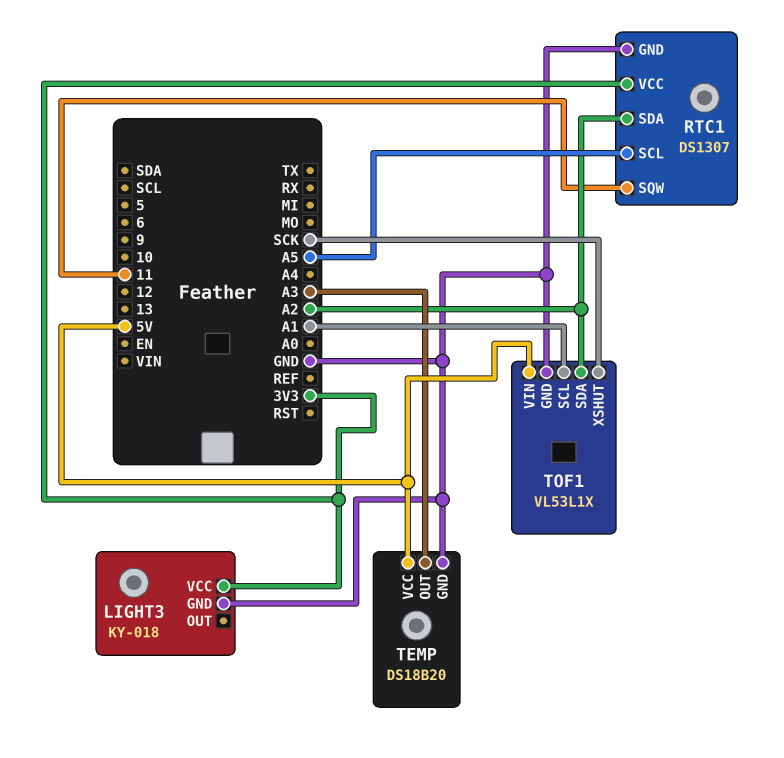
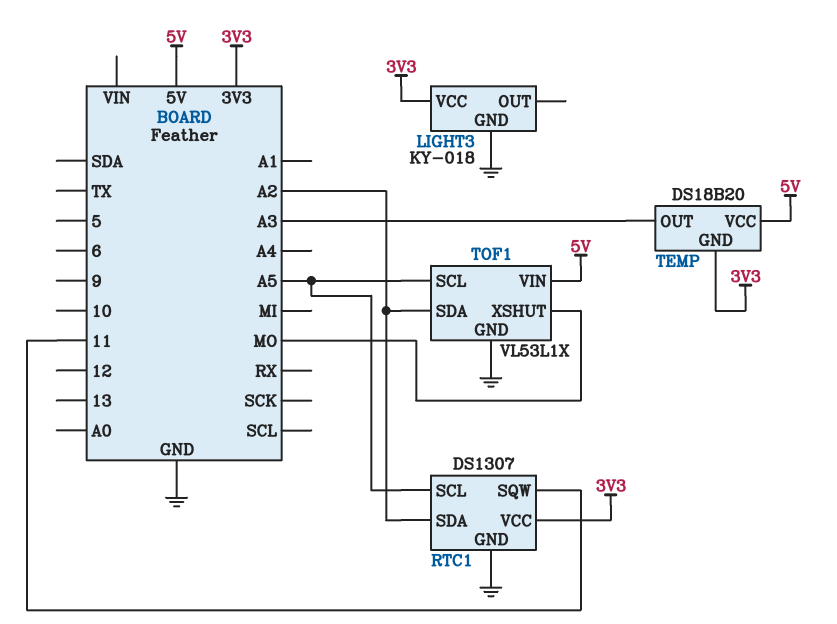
TEMP pin GND: GND -> 3V3
TOF1 pin SCL: A1 -> A5
TOF1 pin XSHUT: SCK -> MO

